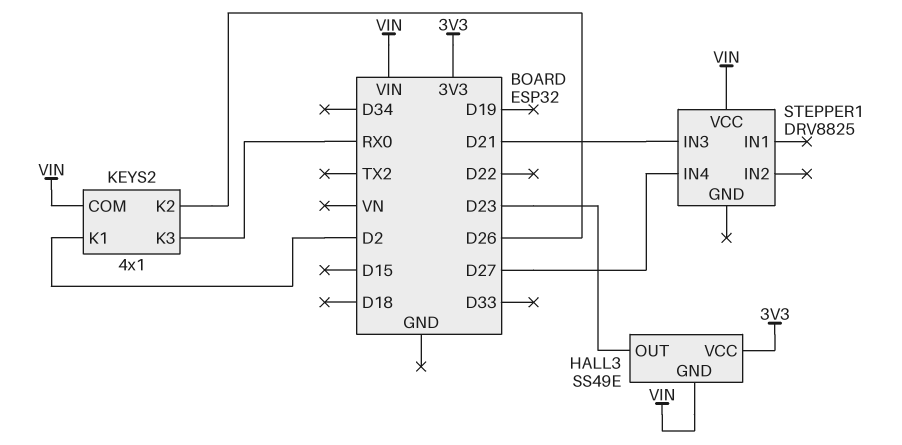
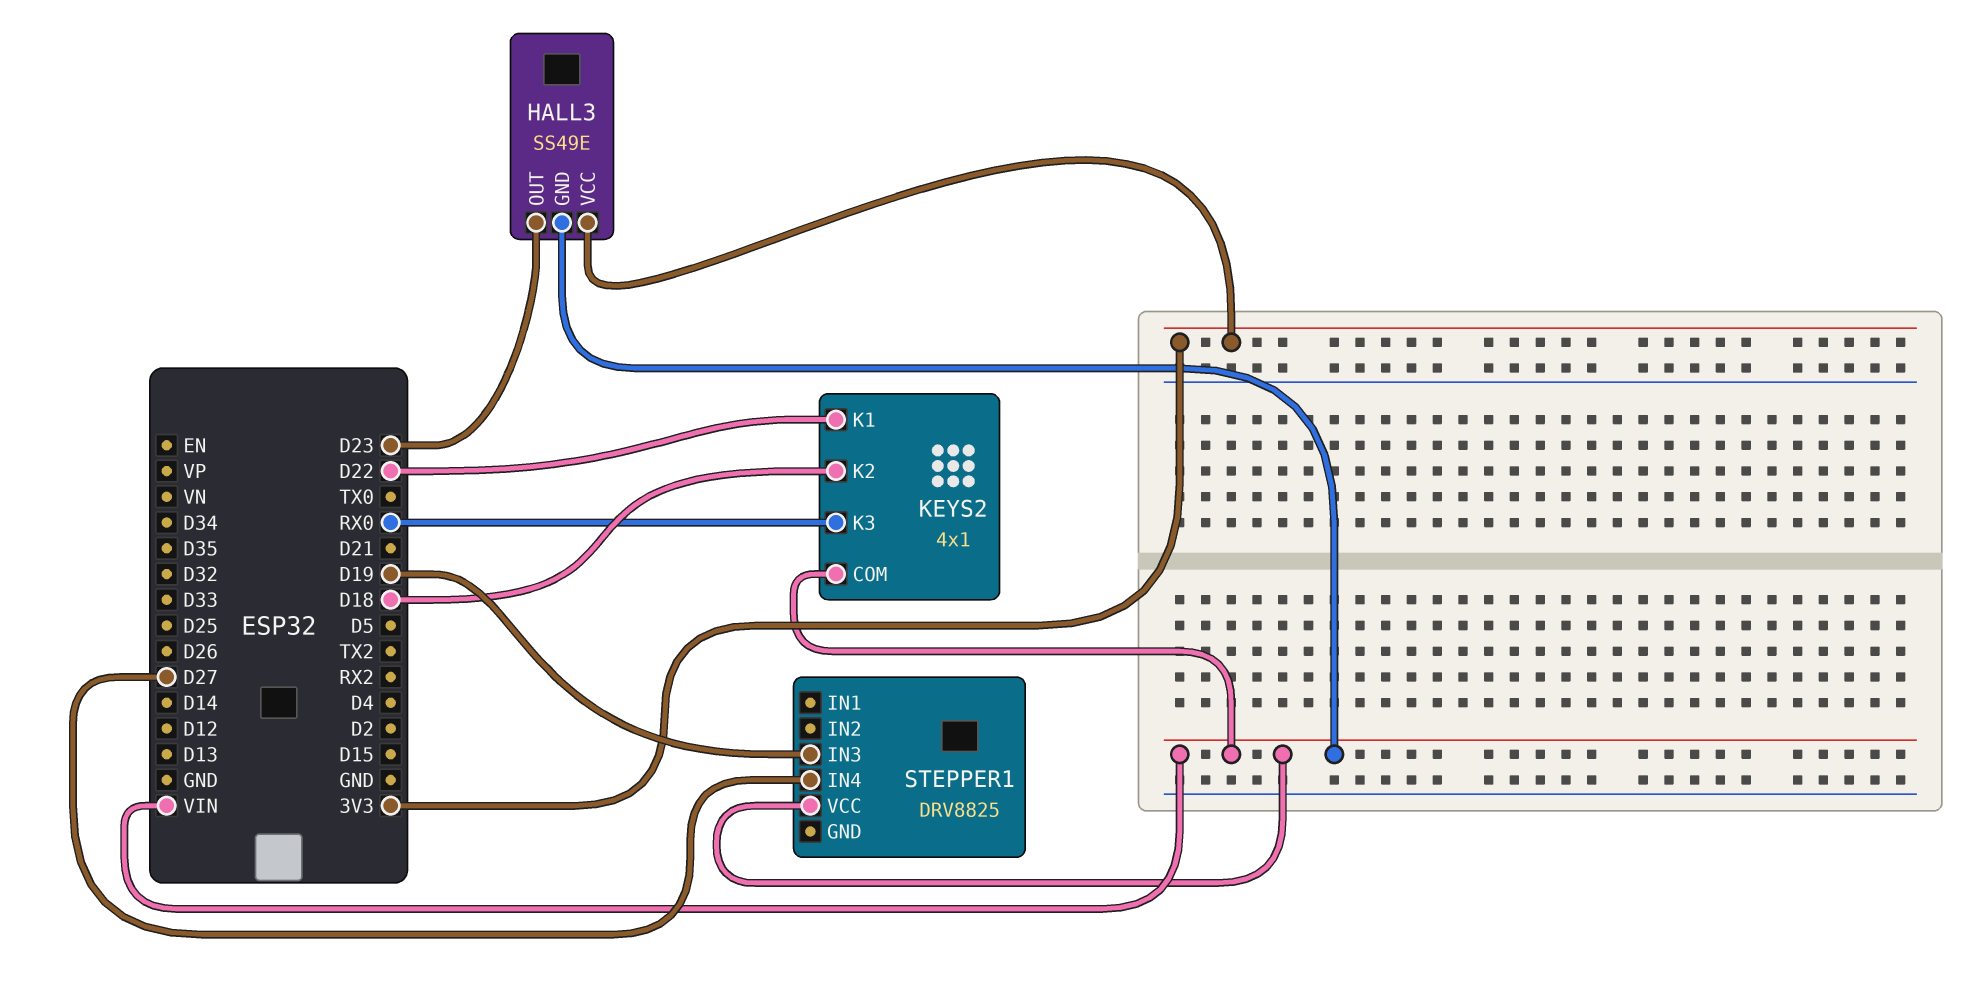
KEYS2 pin K1: D2 -> D22
KEYS2 pin K2: D26 -> D18
STEPPER1 pin IN3: D21 -> D19

